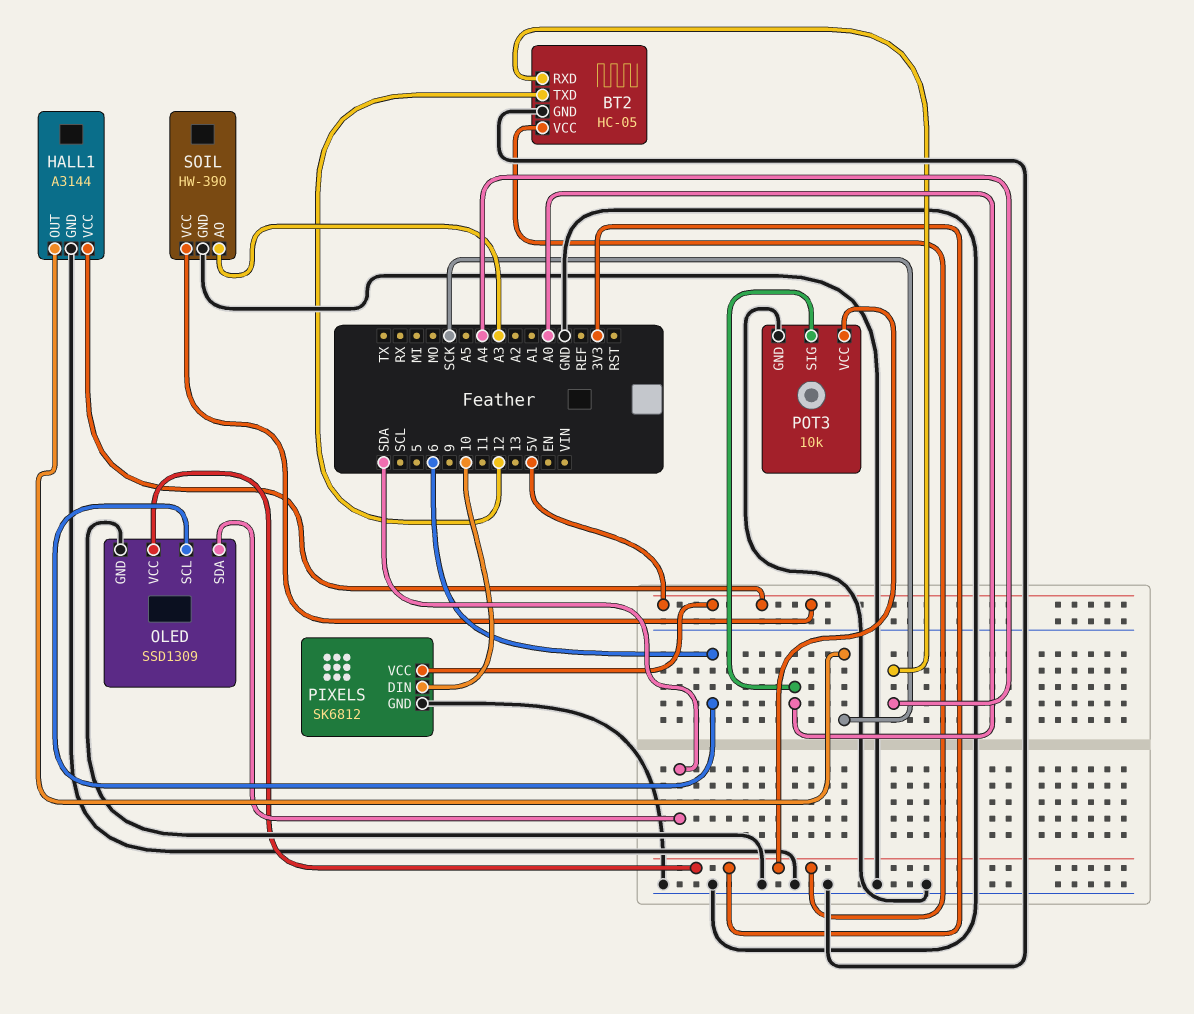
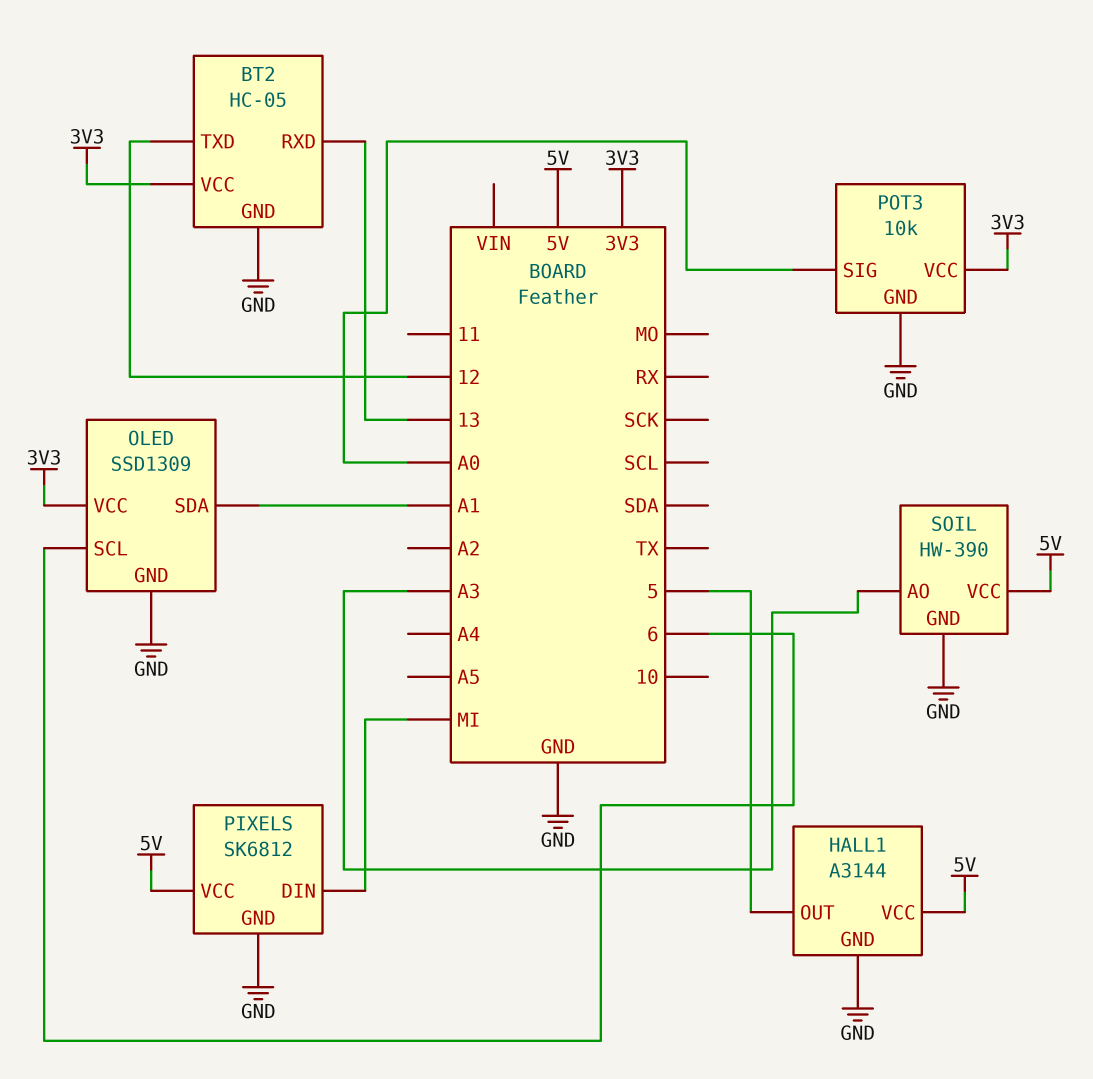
BT2 pin RXD: A4 -> 13
HALL1 pin OUT: SCK -> 5
OLED pin SDA: SDA -> A1
PIXELS pin DIN: 10 -> MI

